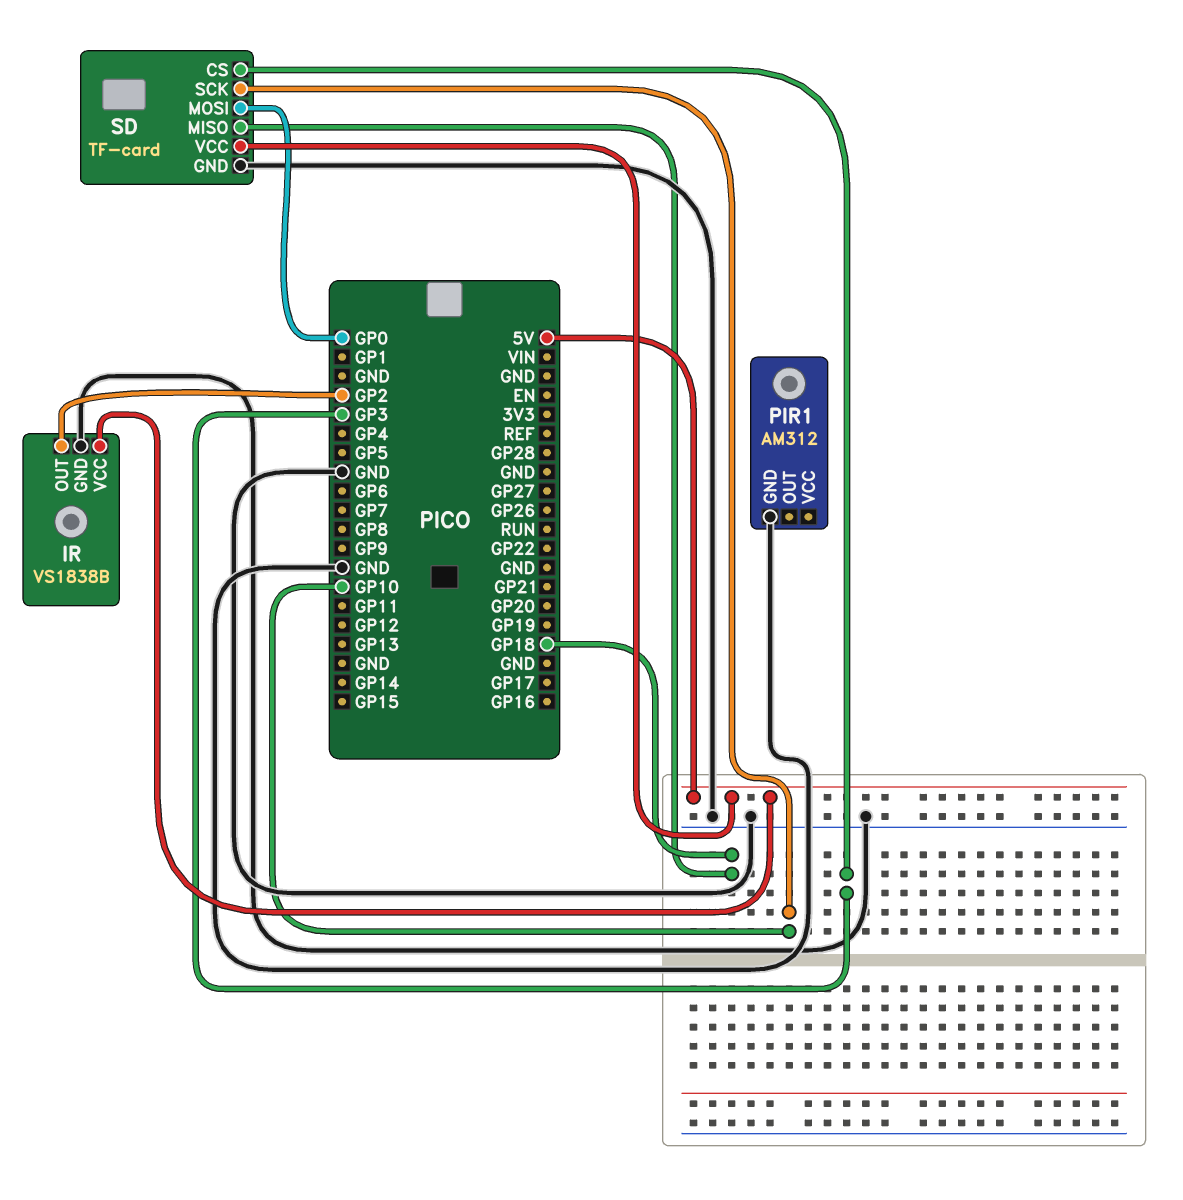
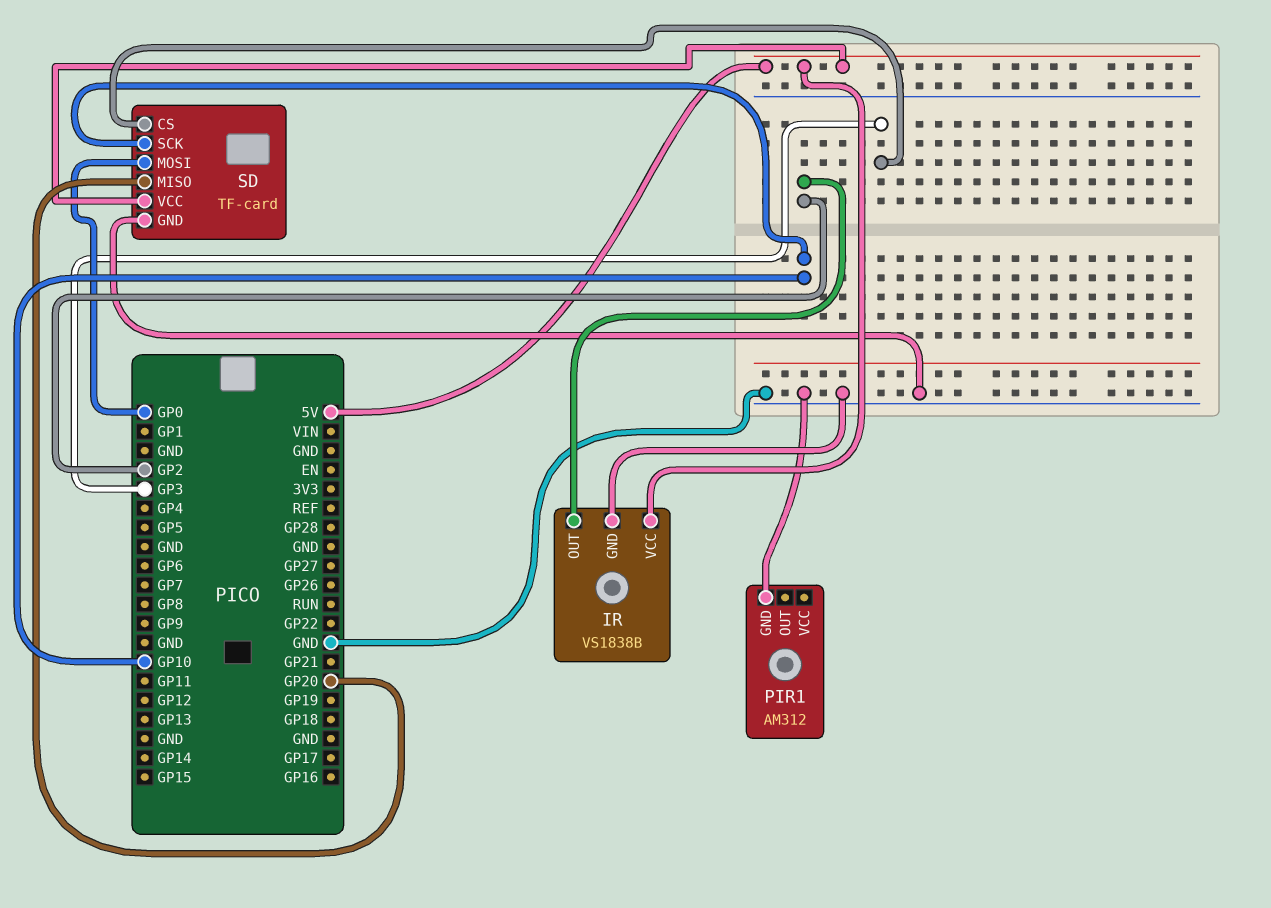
SD pin MISO: GP18 -> GP20

